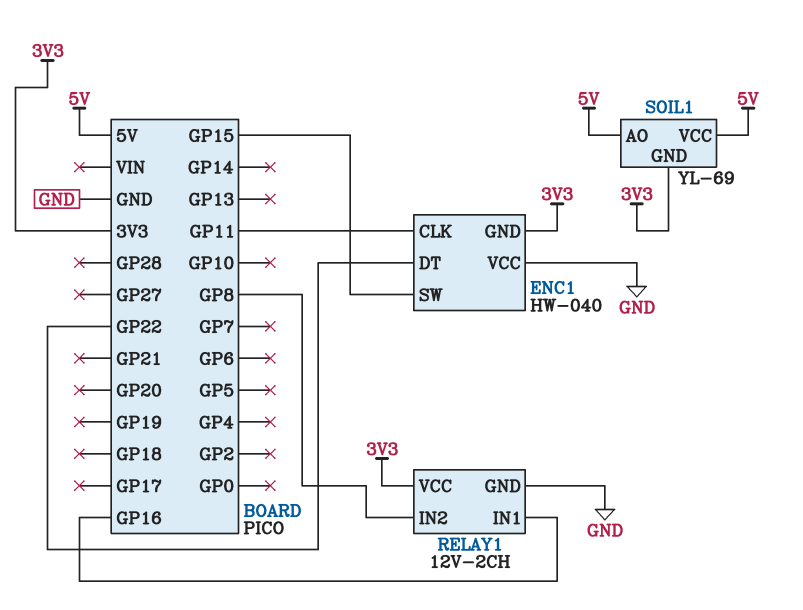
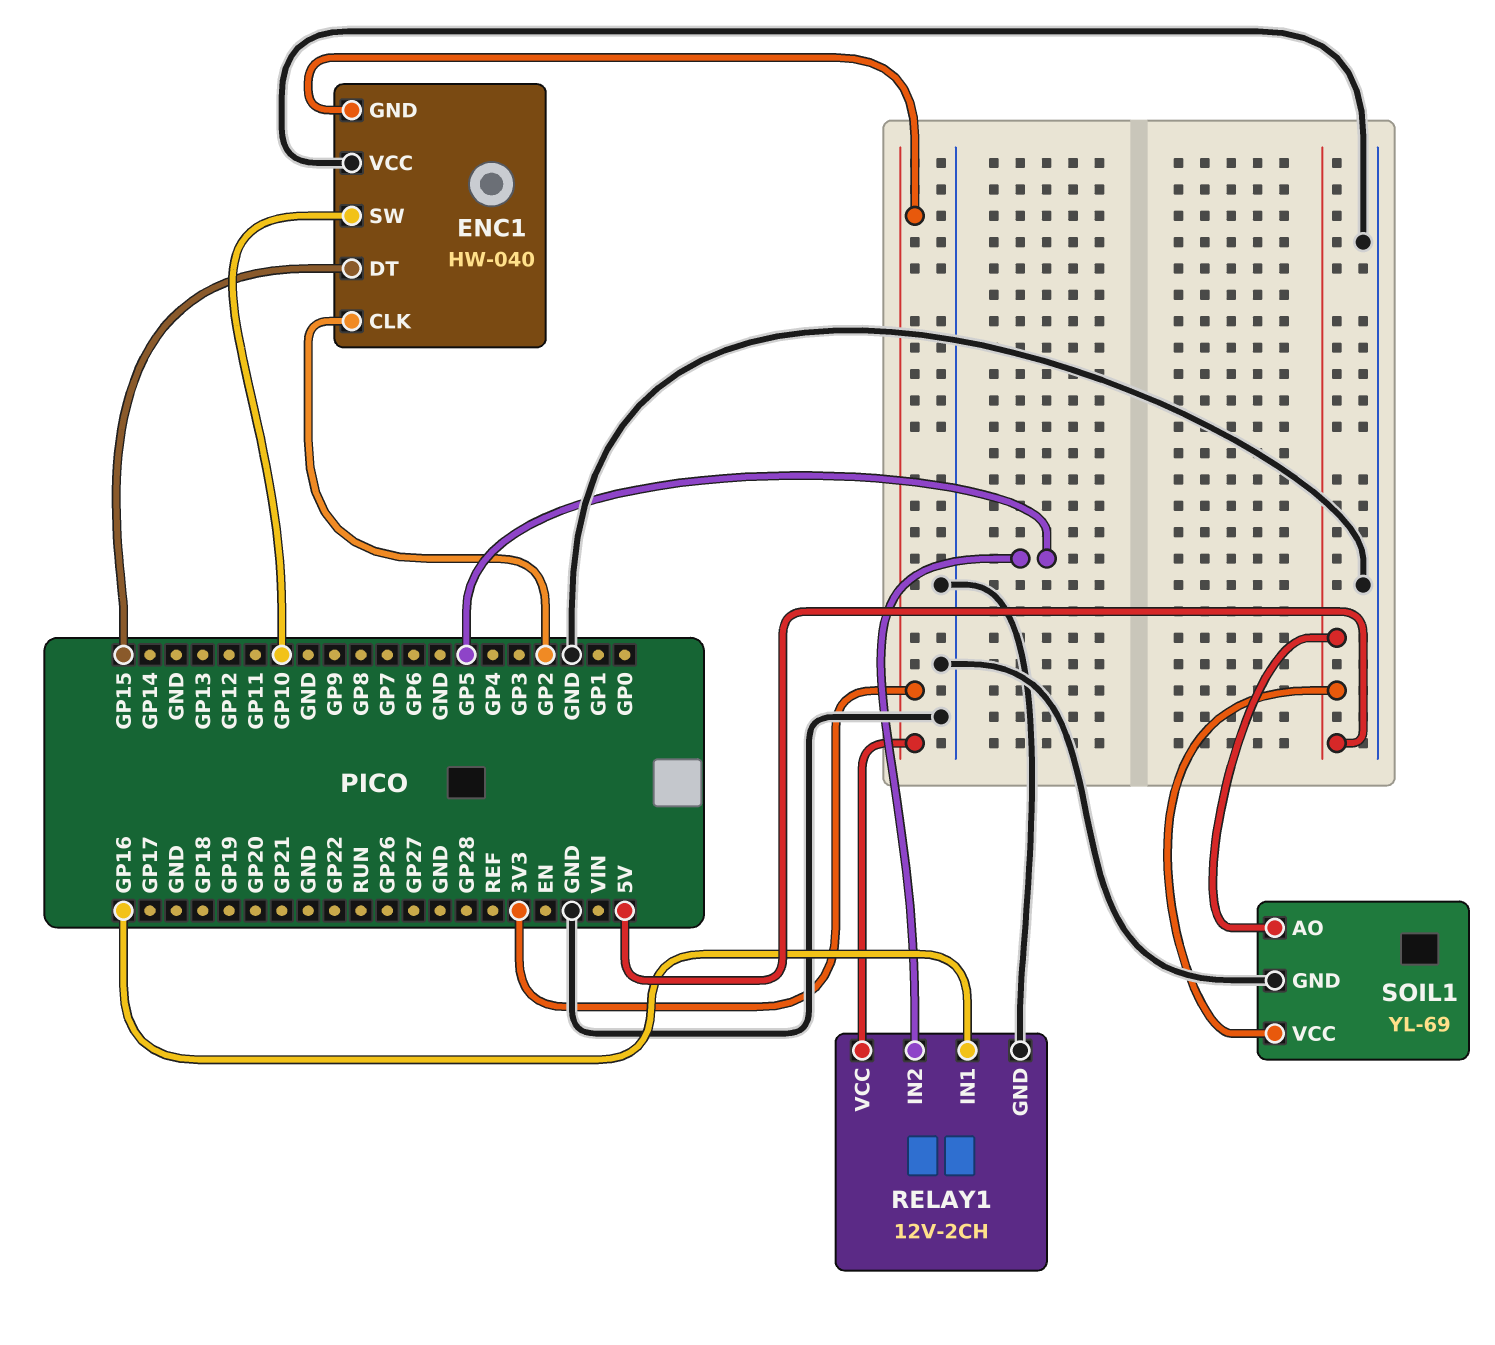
ENC1 pin CLK: GP11 -> GP2
ENC1 pin DT: GP22 -> GP15
ENC1 pin SW: GP15 -> GP10
RELAY1 pin IN2: GP8 -> GP5
SOIL1 pin GND: 3V3 -> GND

